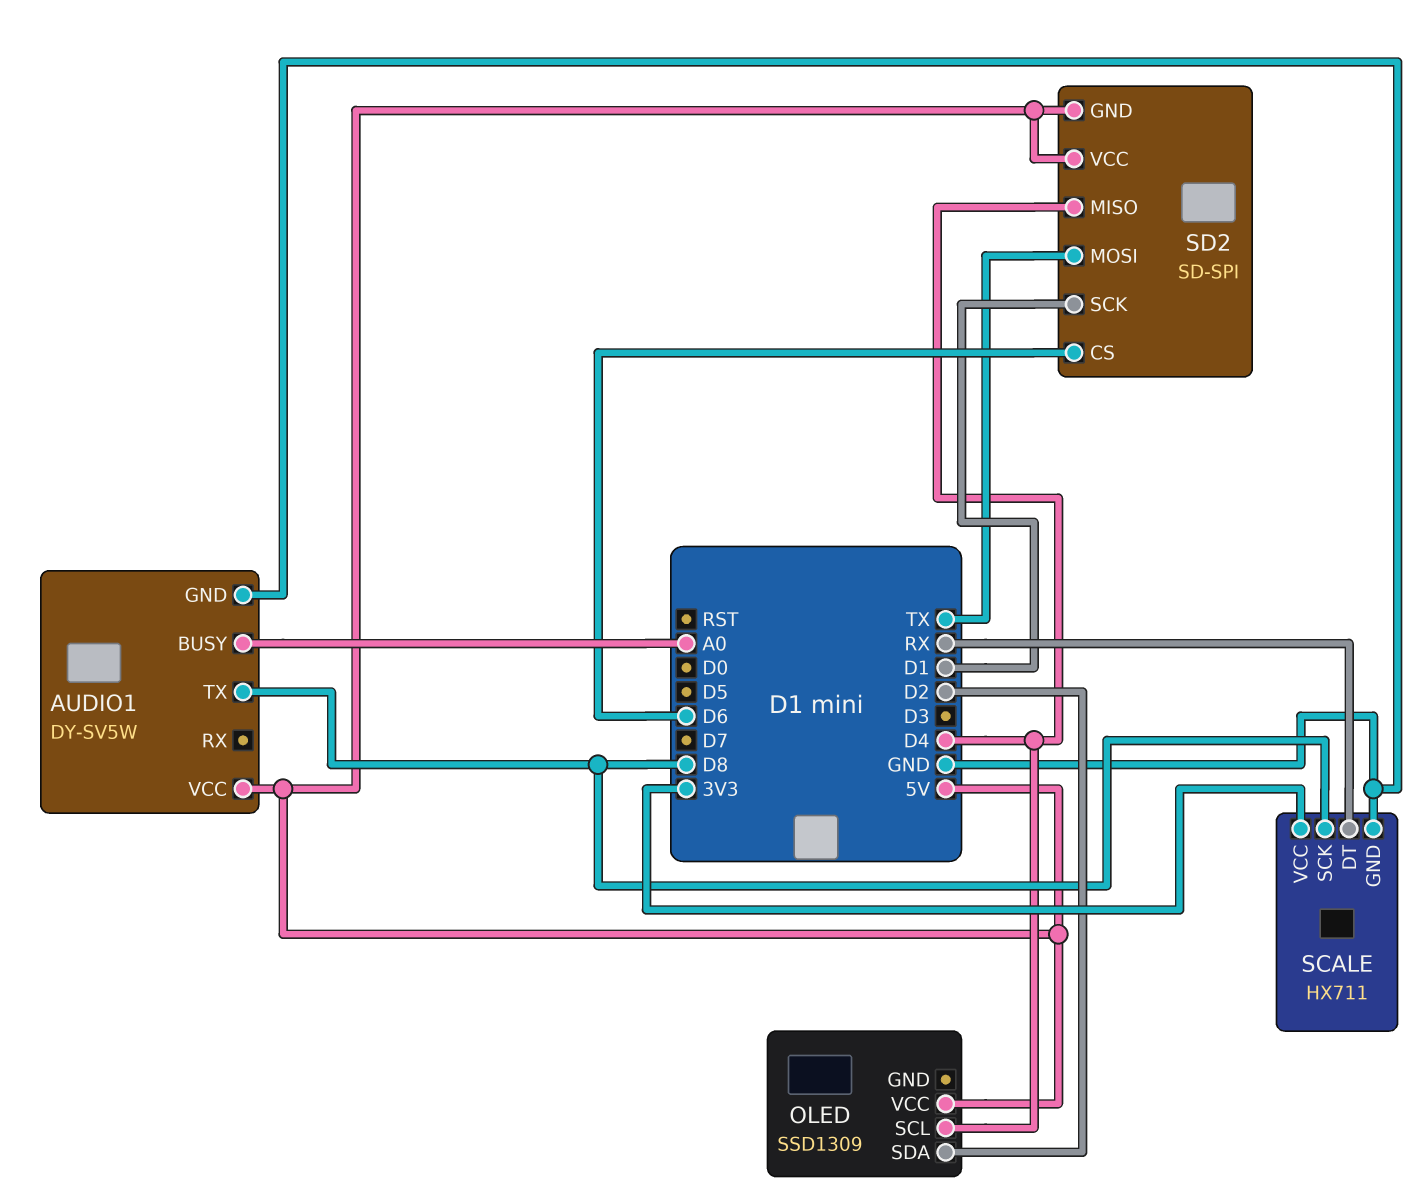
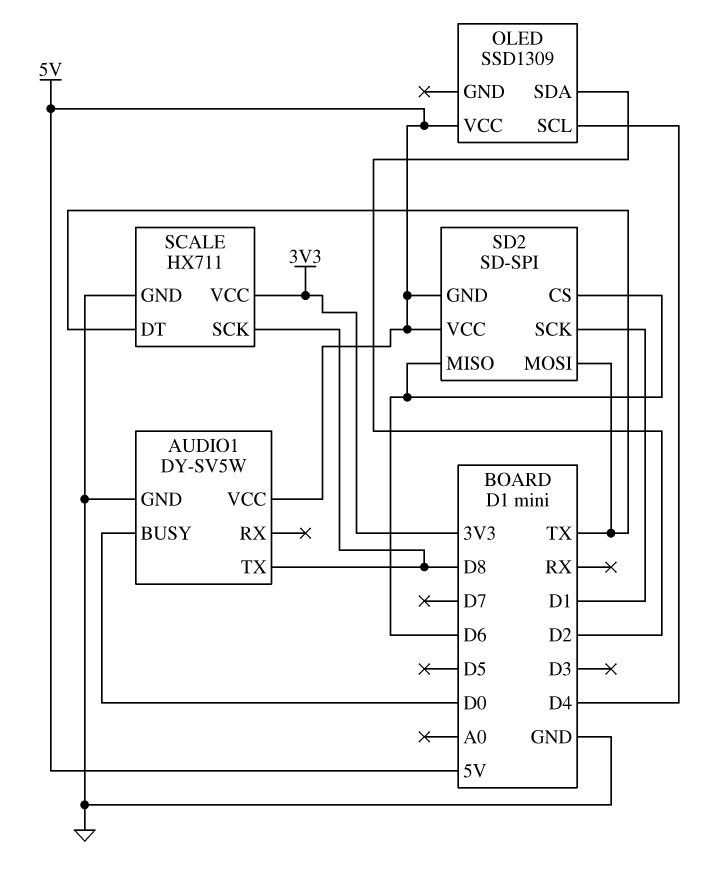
AUDIO1 pin BUSY: A0 -> D0
SCALE pin DT: RX -> TX
SD2 pin MISO: D4 -> D6

